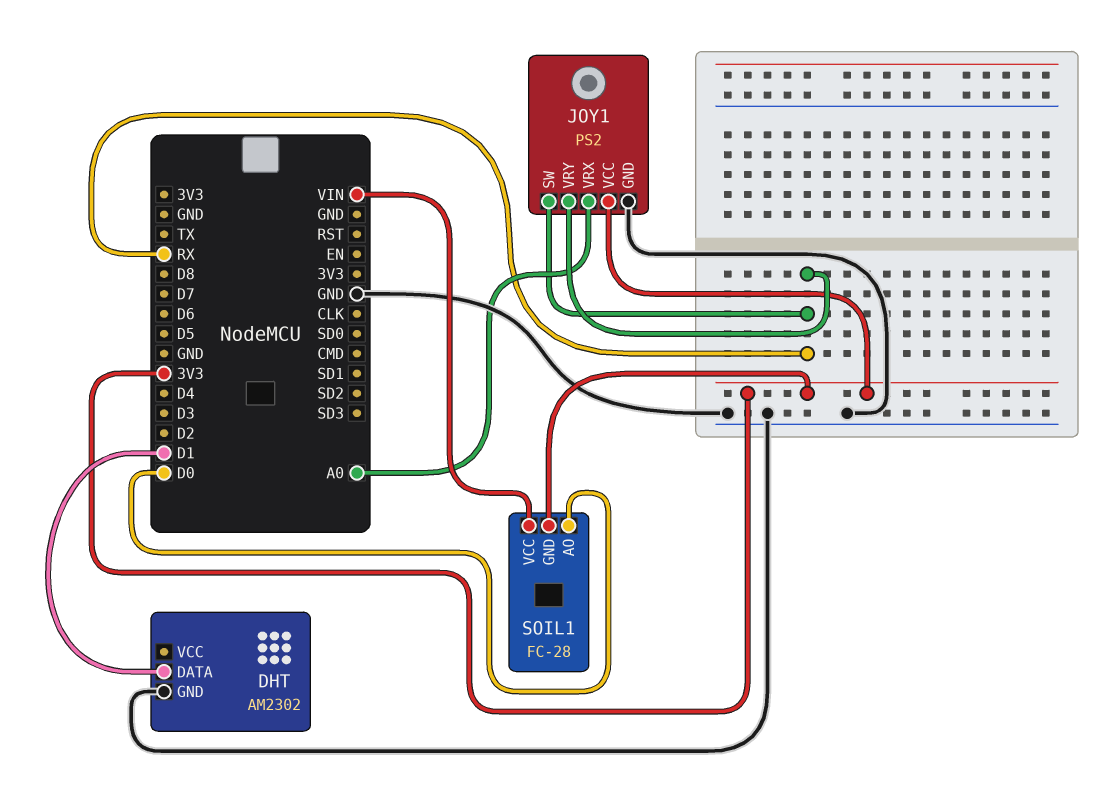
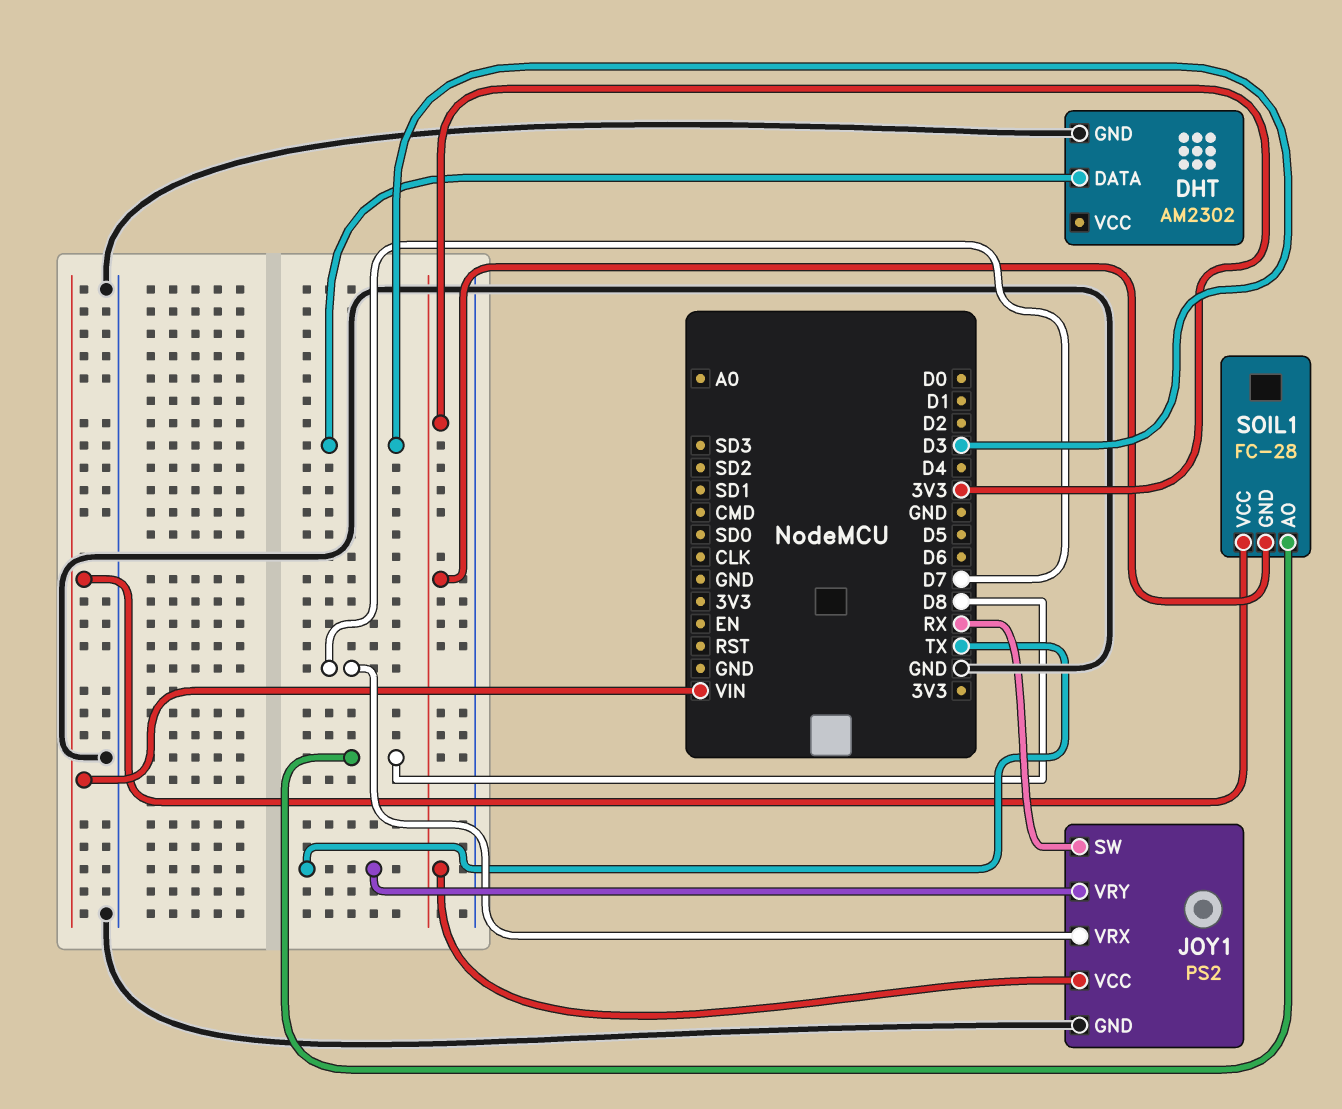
DHT pin DATA: D1 -> D3
JOY1 pin VRX: A0 -> D7
JOY1 pin VRY: RX -> TX
SOIL1 pin AO: D0 -> D8

